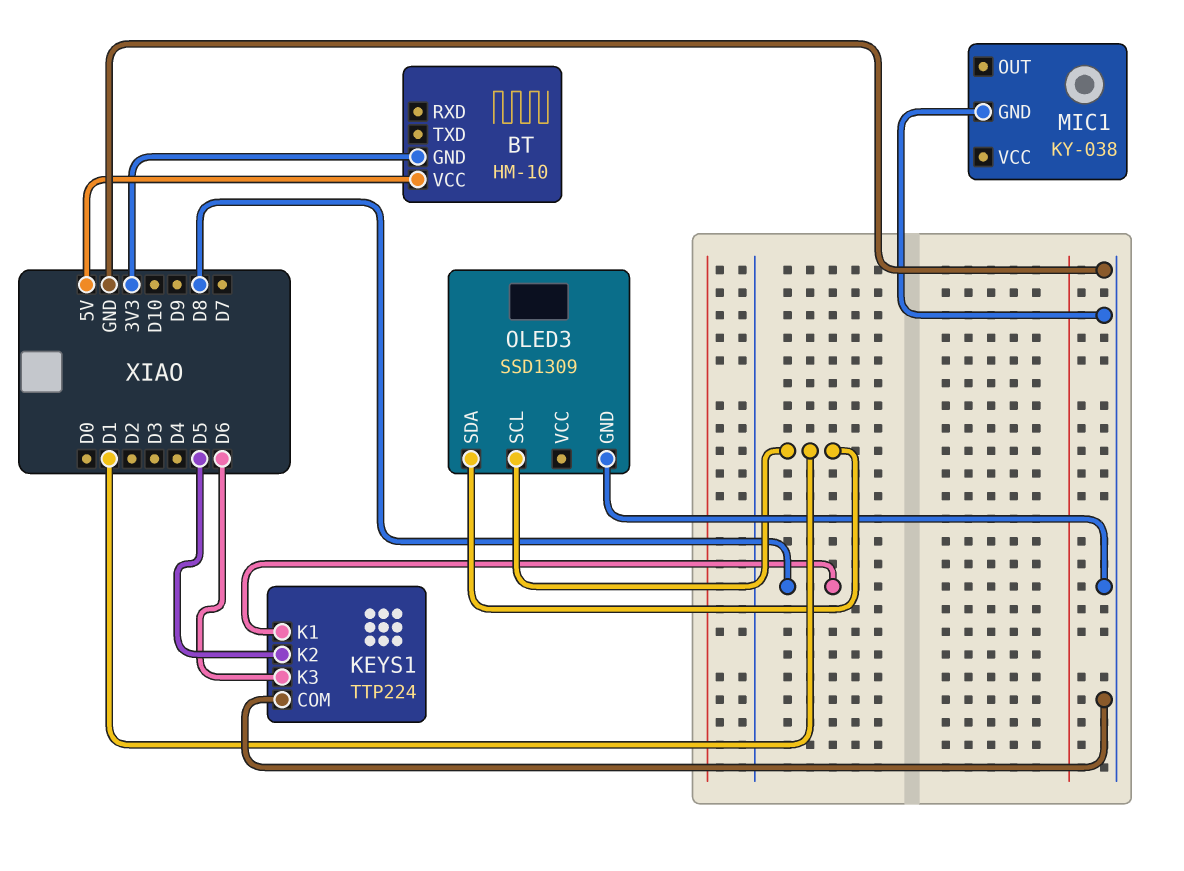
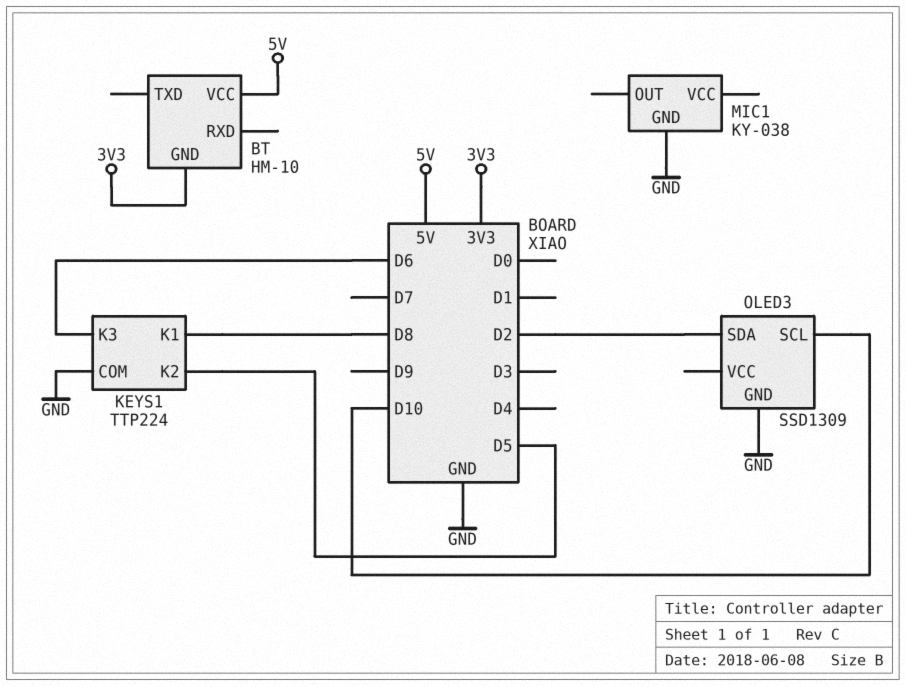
OLED3 pin SCL: D1 -> D10
OLED3 pin SDA: D1 -> D2

